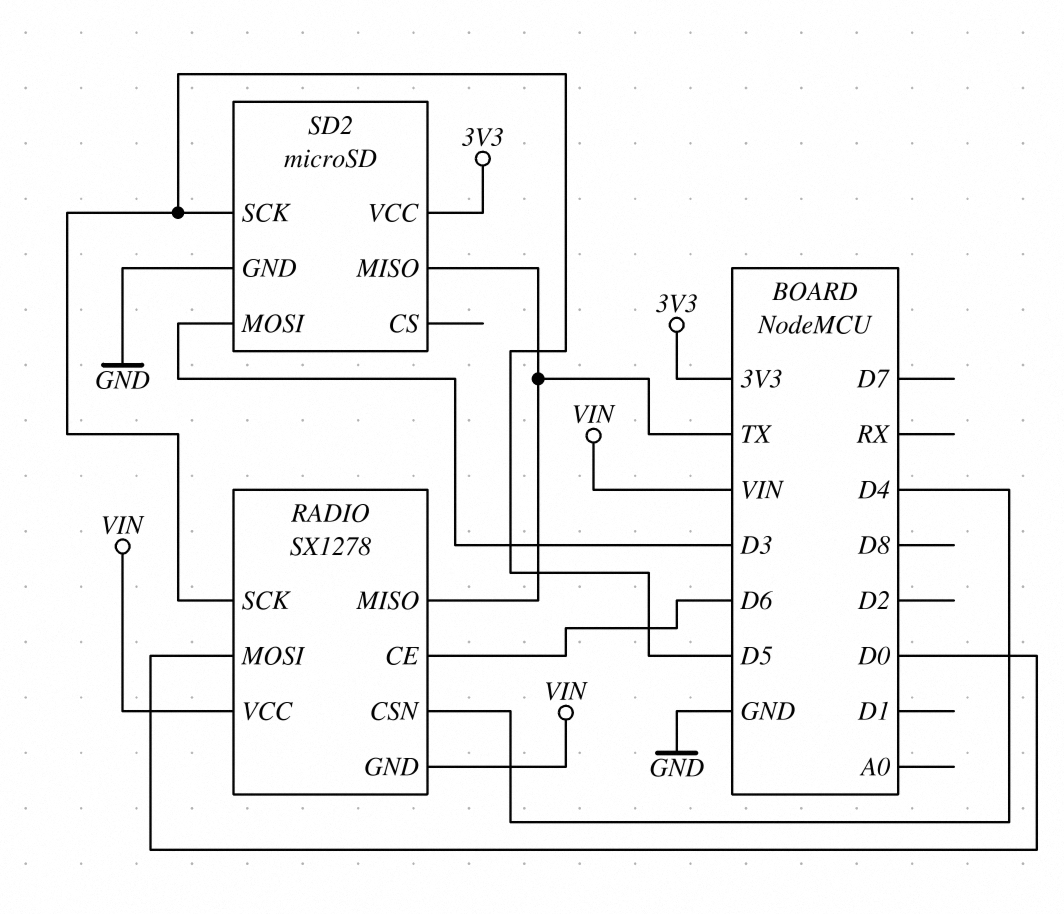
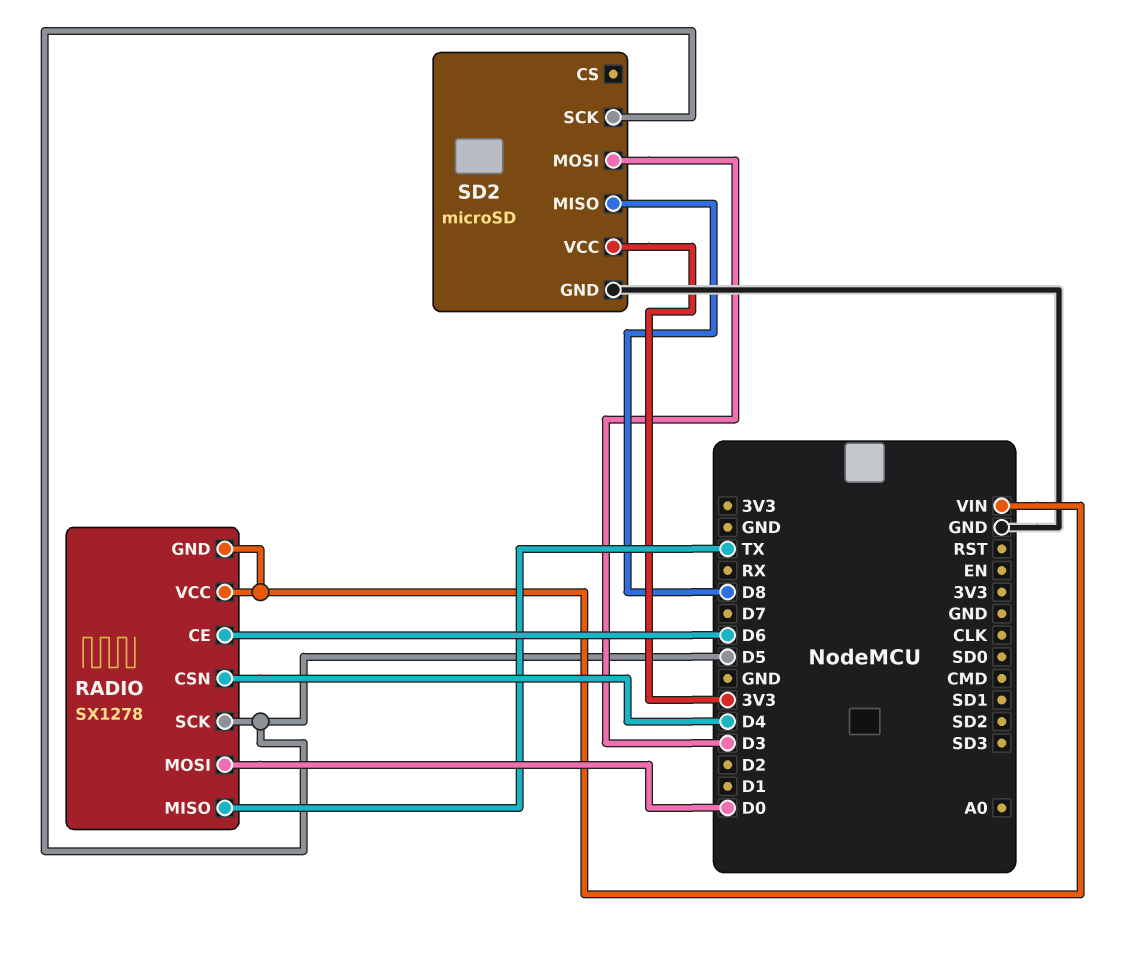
SD2 pin MISO: TX -> D8

